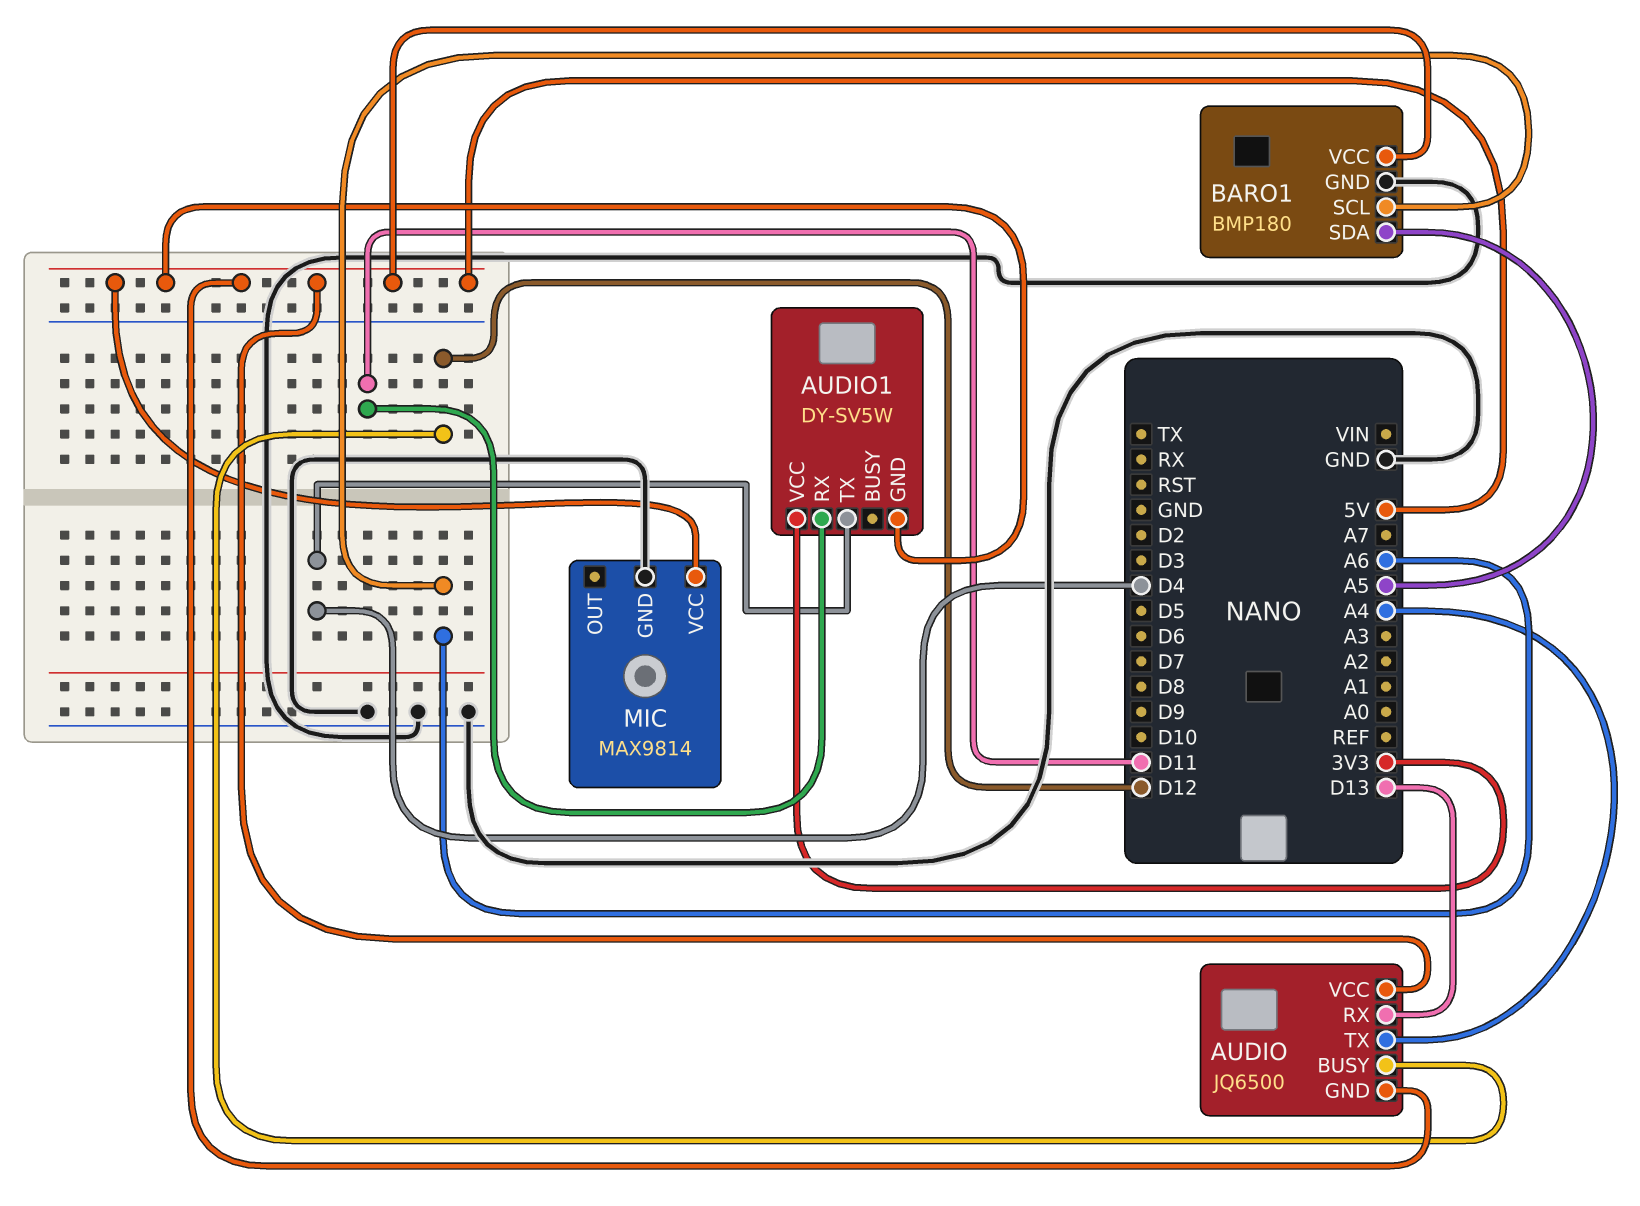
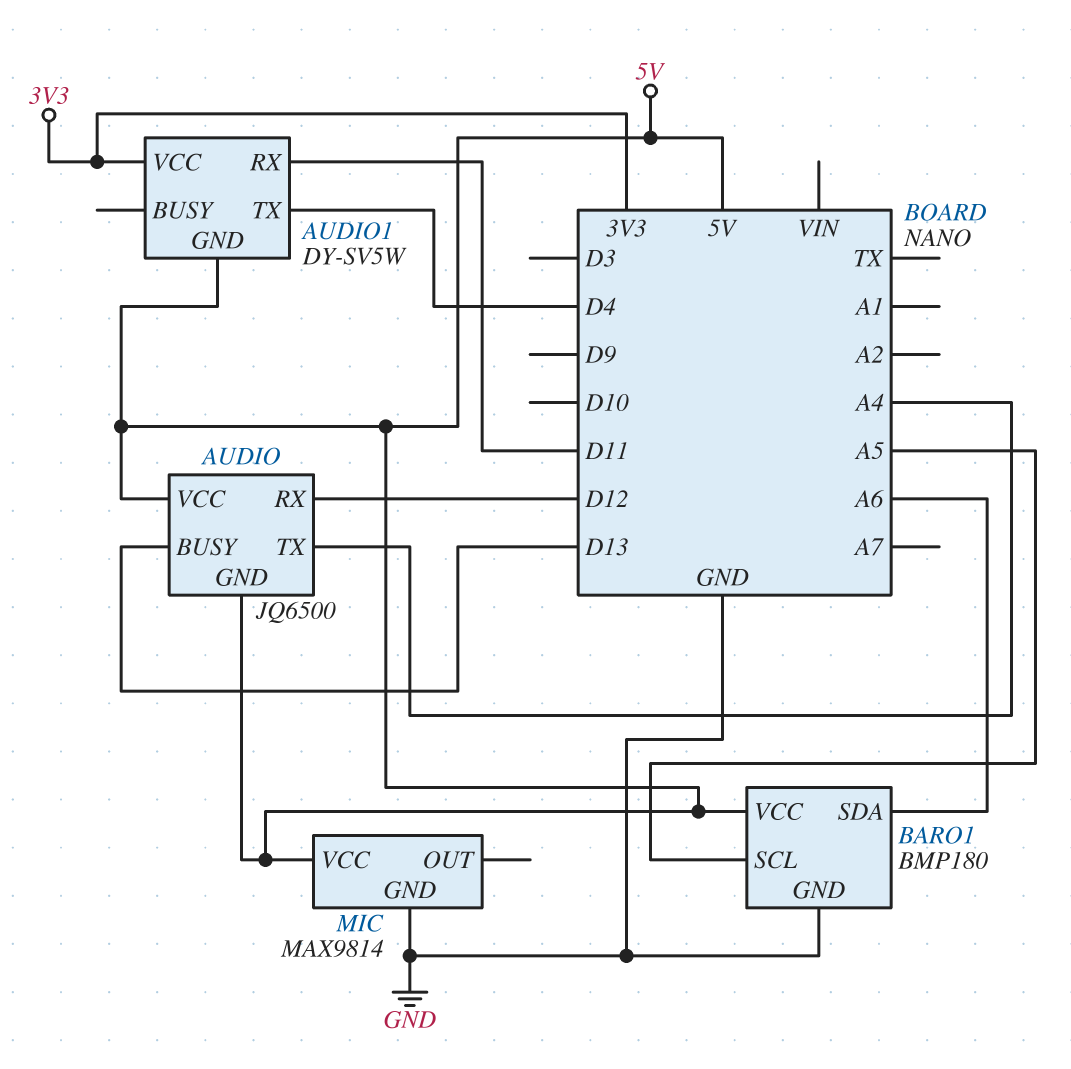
AUDIO pin BUSY: D12 -> D13
AUDIO pin RX: D13 -> D12
BARO1 pin SCL: A6 -> A5
BARO1 pin SDA: A5 -> A6

